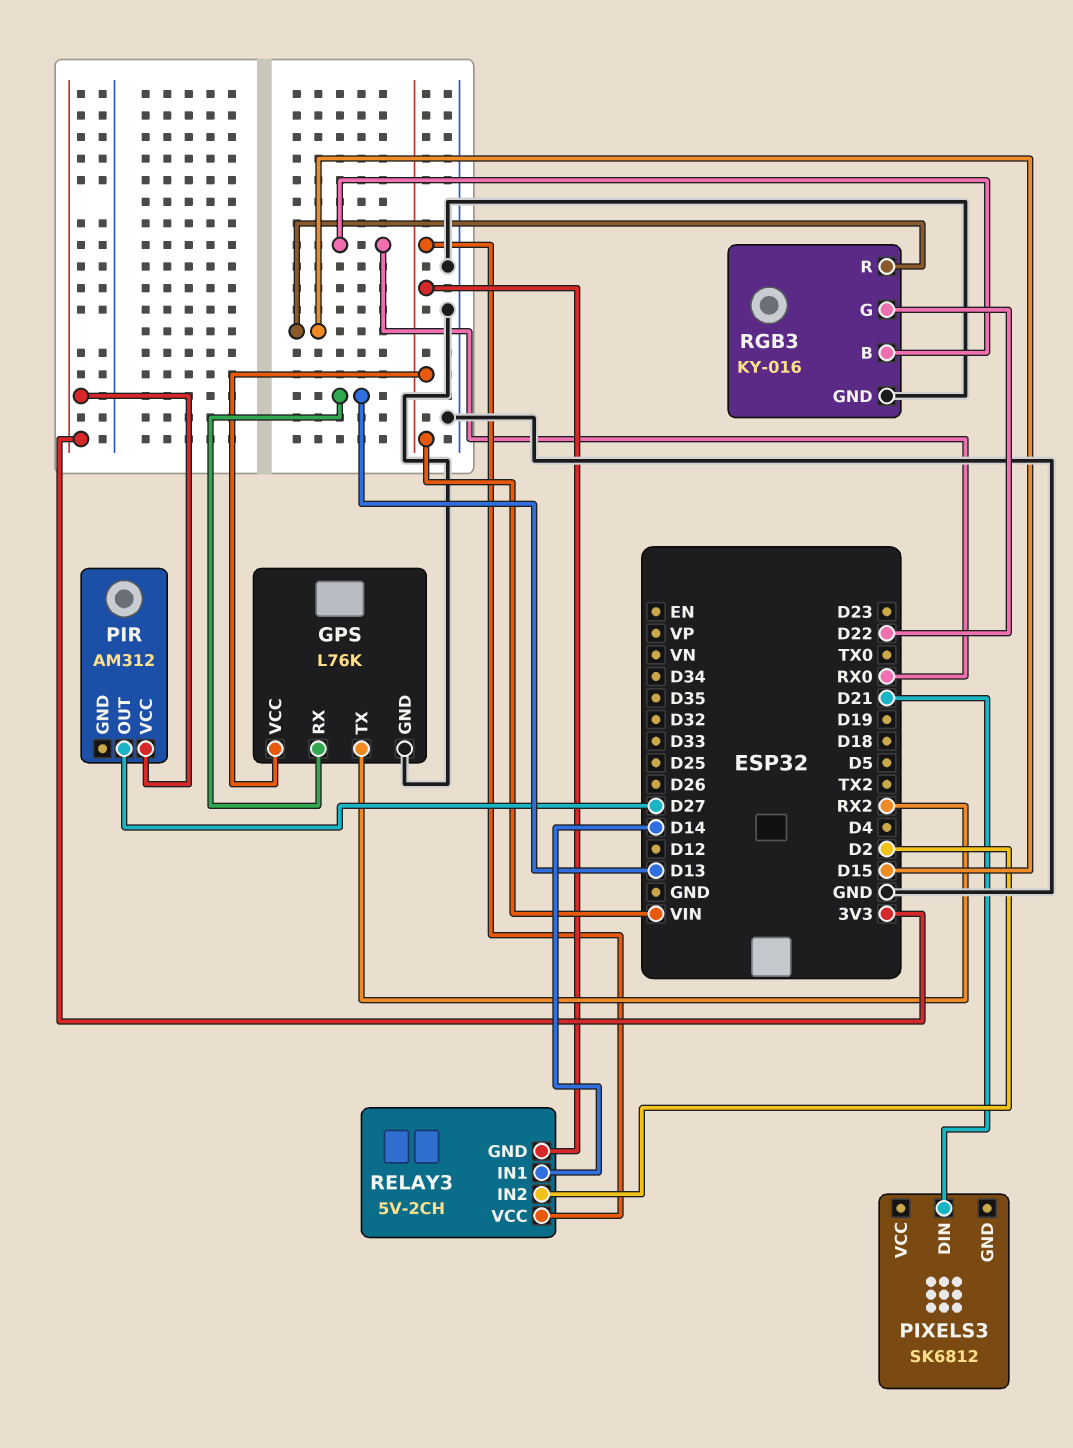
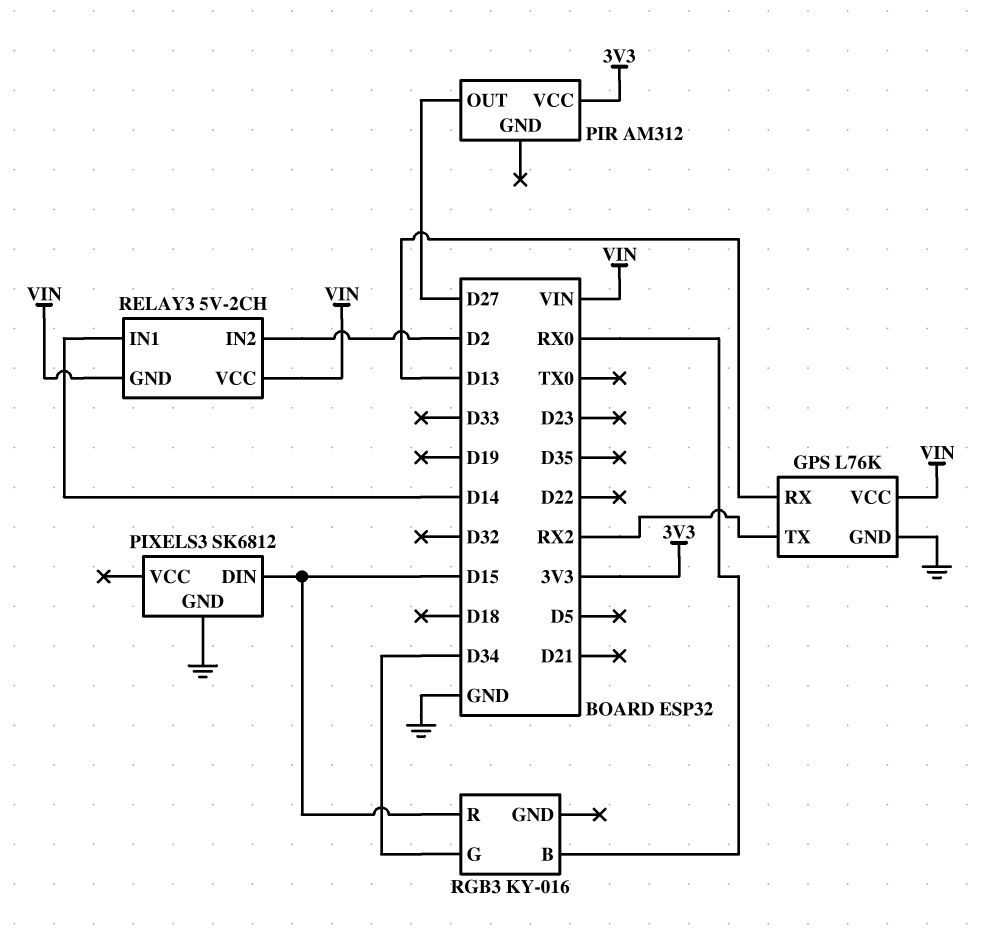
PIXELS3 pin DIN: D21 -> D15
PIXELS3 pin GND: none -> GND
RGB3 pin G: D22 -> D34
RGB3 pin GND: GND -> none

